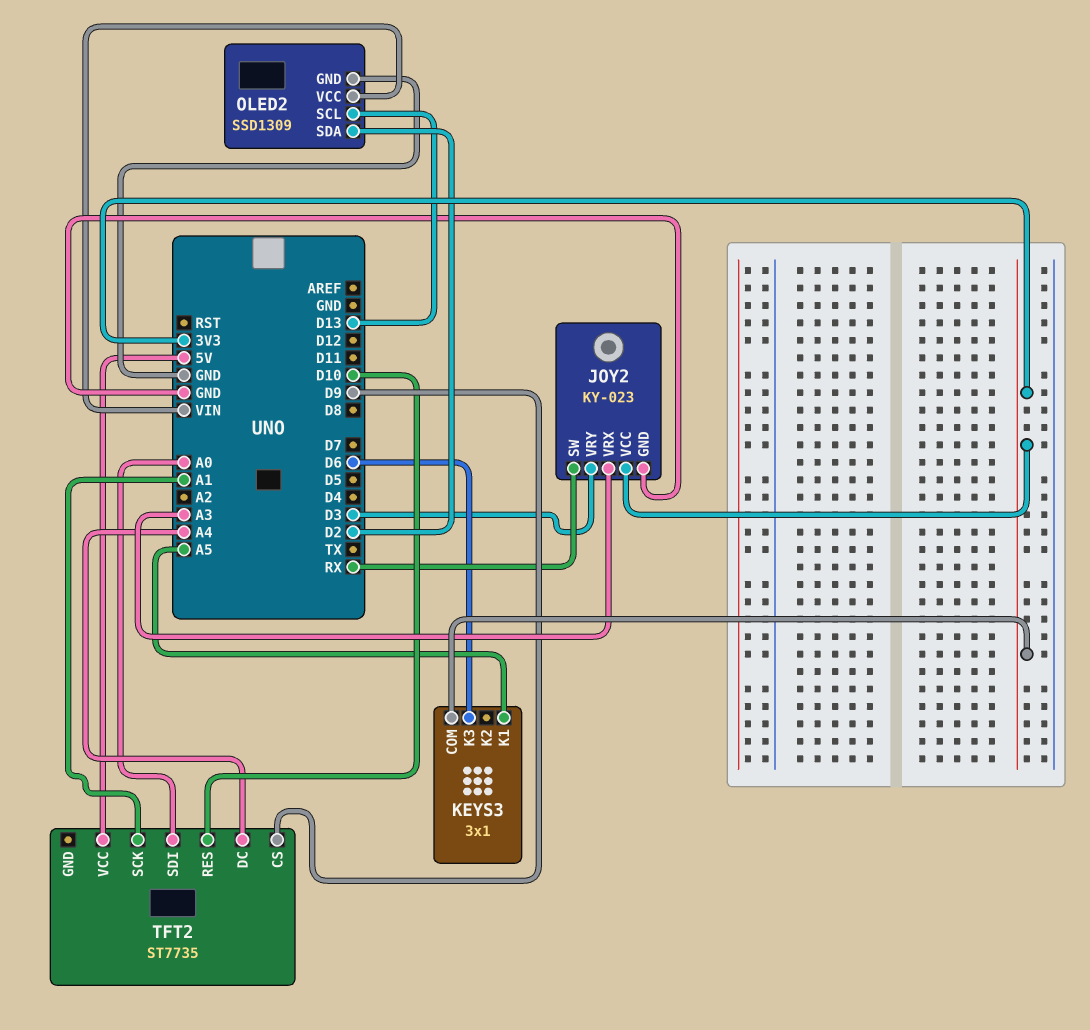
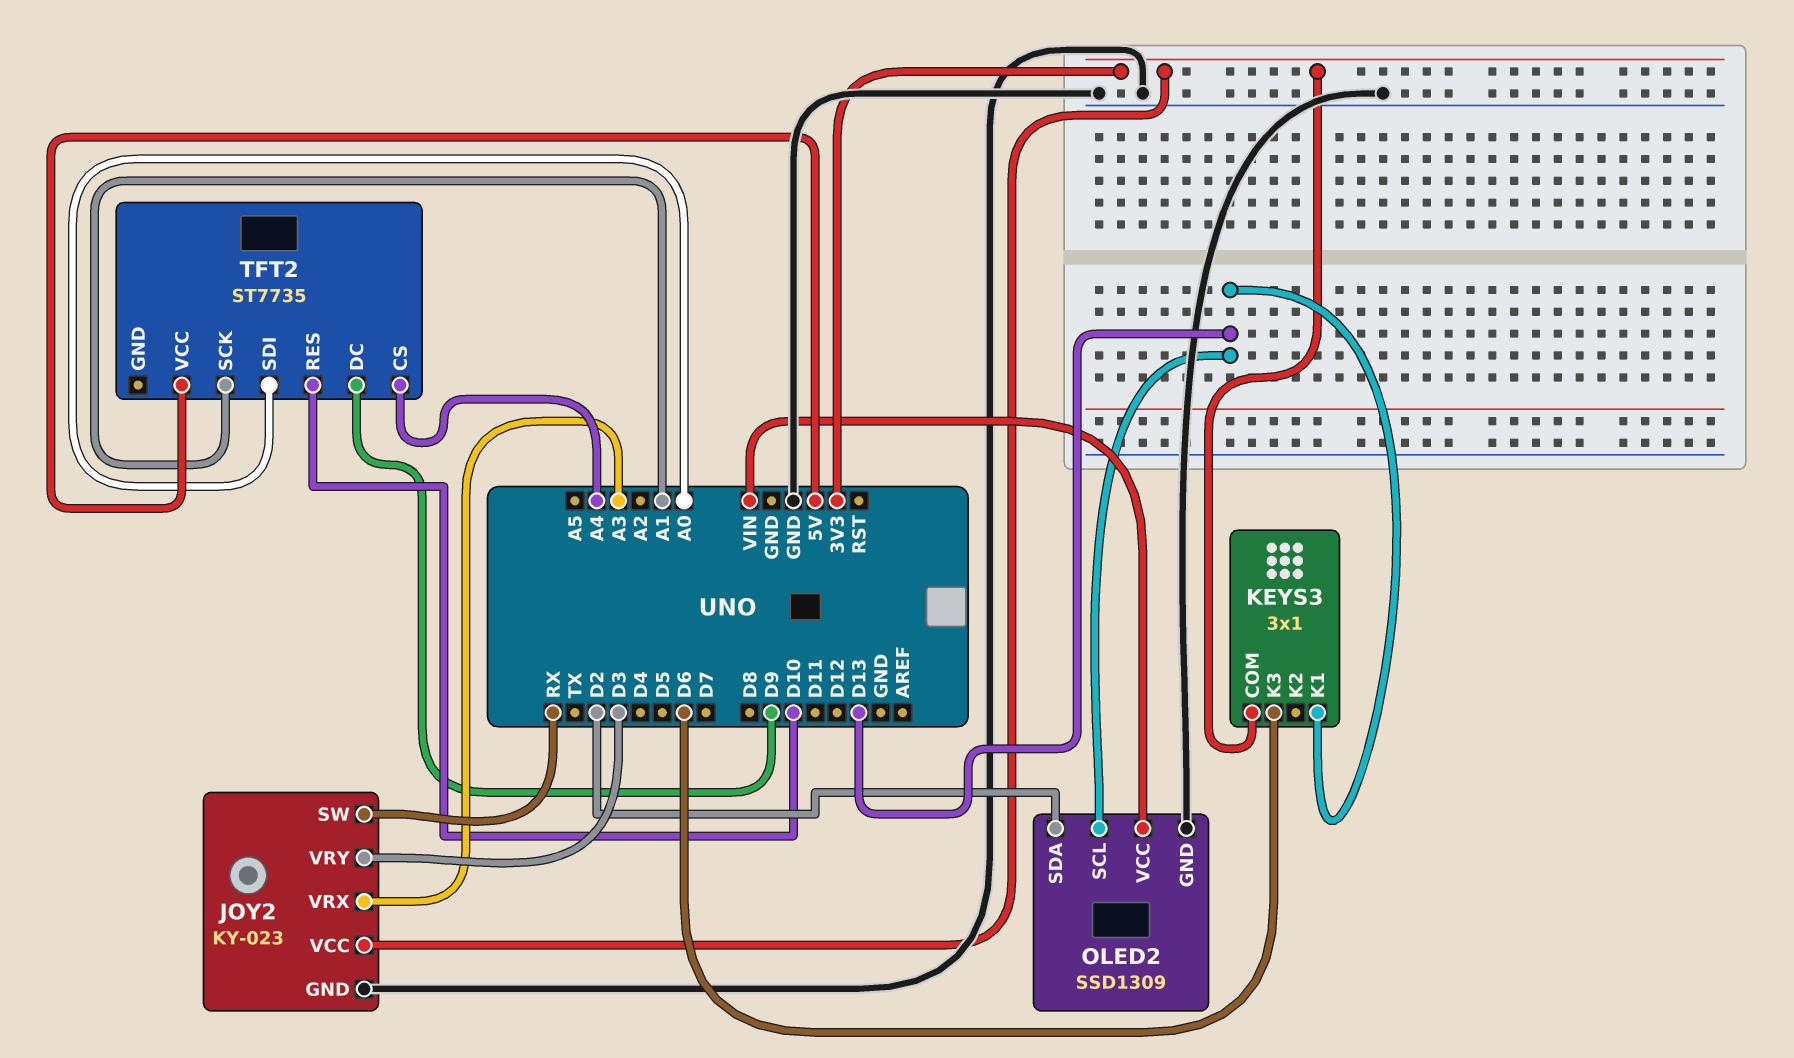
KEYS3 pin K1: A5 -> D13
TFT2 pin CS: D9 -> A4
TFT2 pin DC: A4 -> D9

